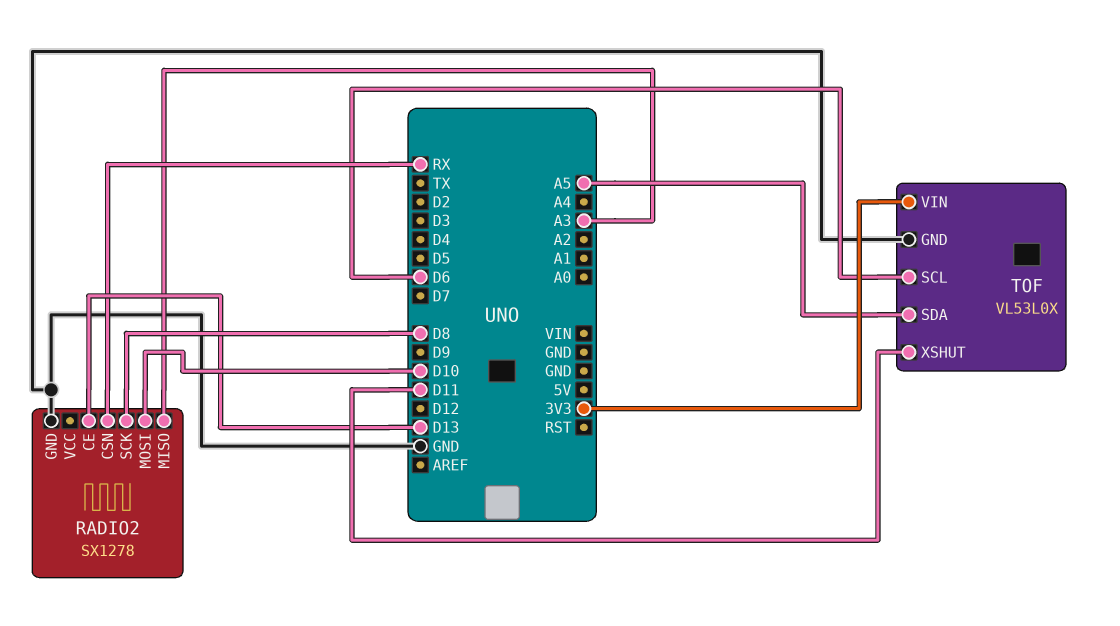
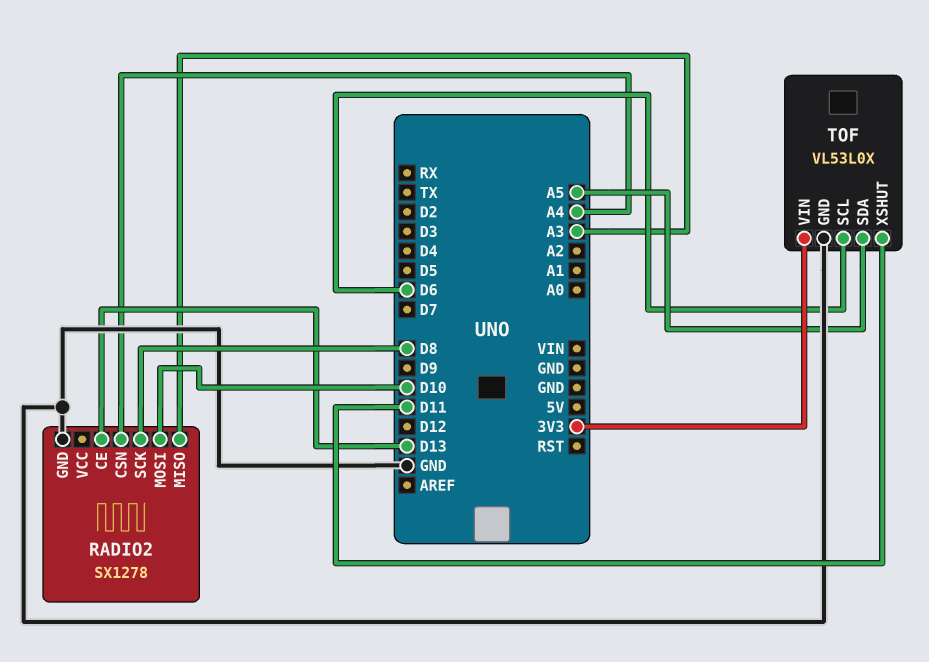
RADIO2 pin CSN: RX -> A4

